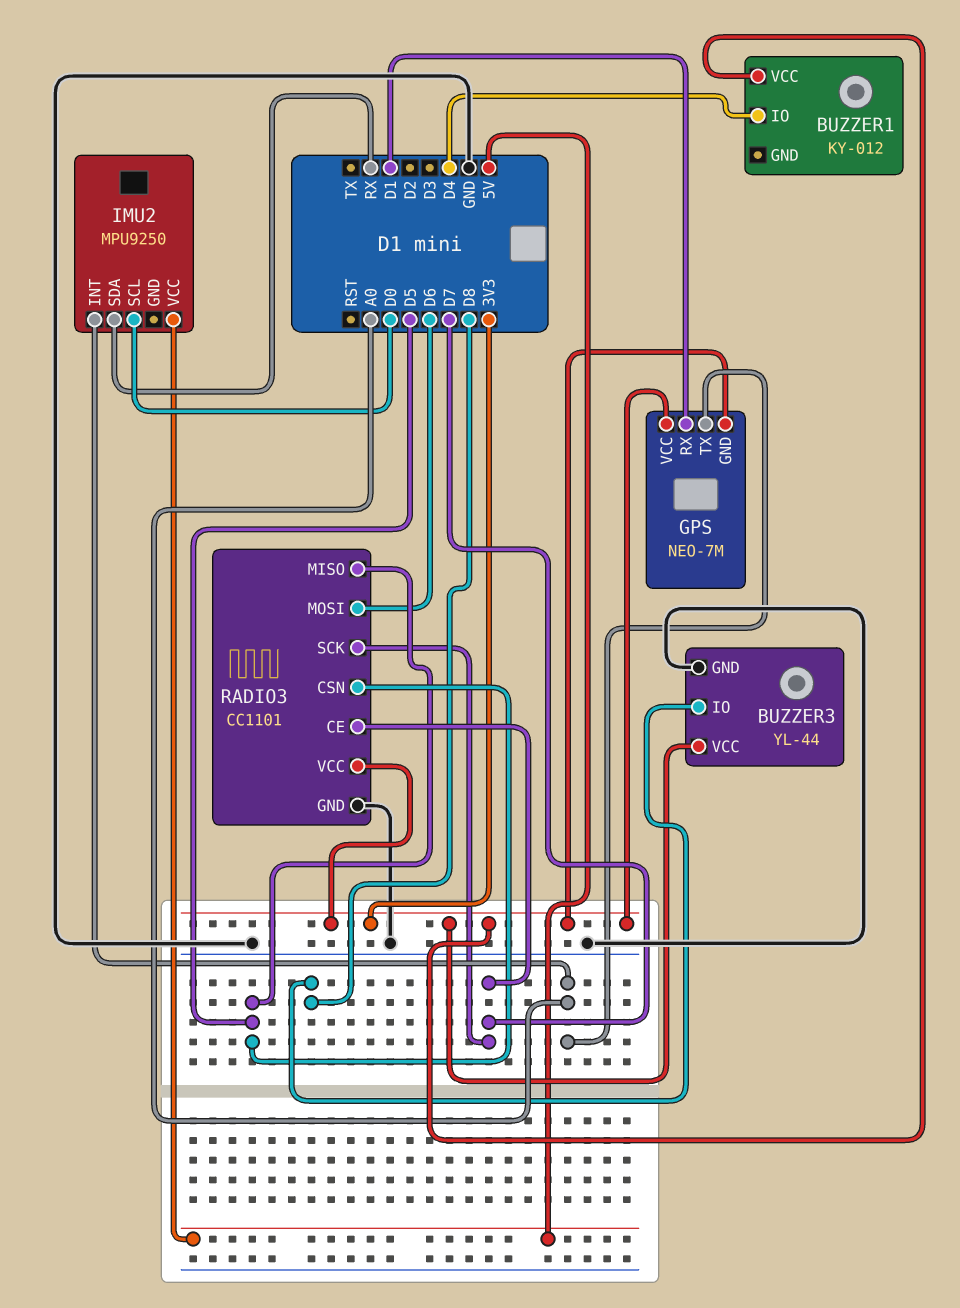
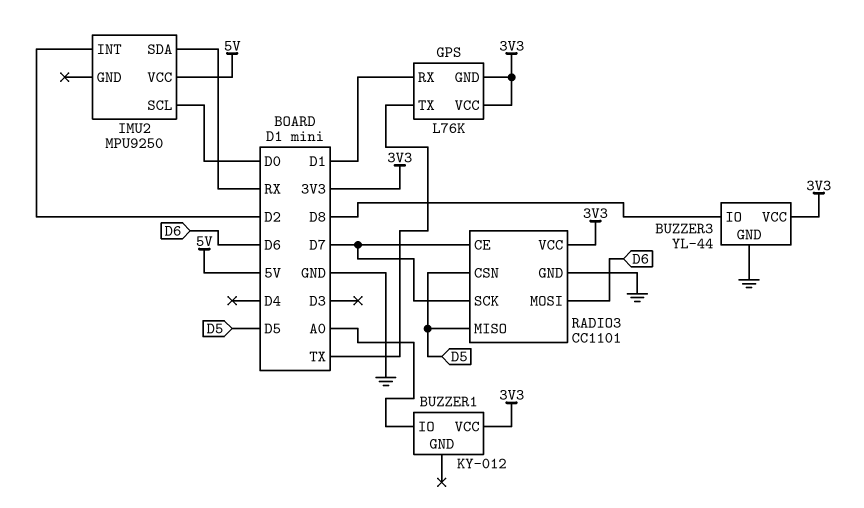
BUZZER1 pin IO: D4 -> A0
GPS: NEO-7M -> L76K
GPS pin TX: A0 -> TX
IMU2 pin INT: A0 -> D2

